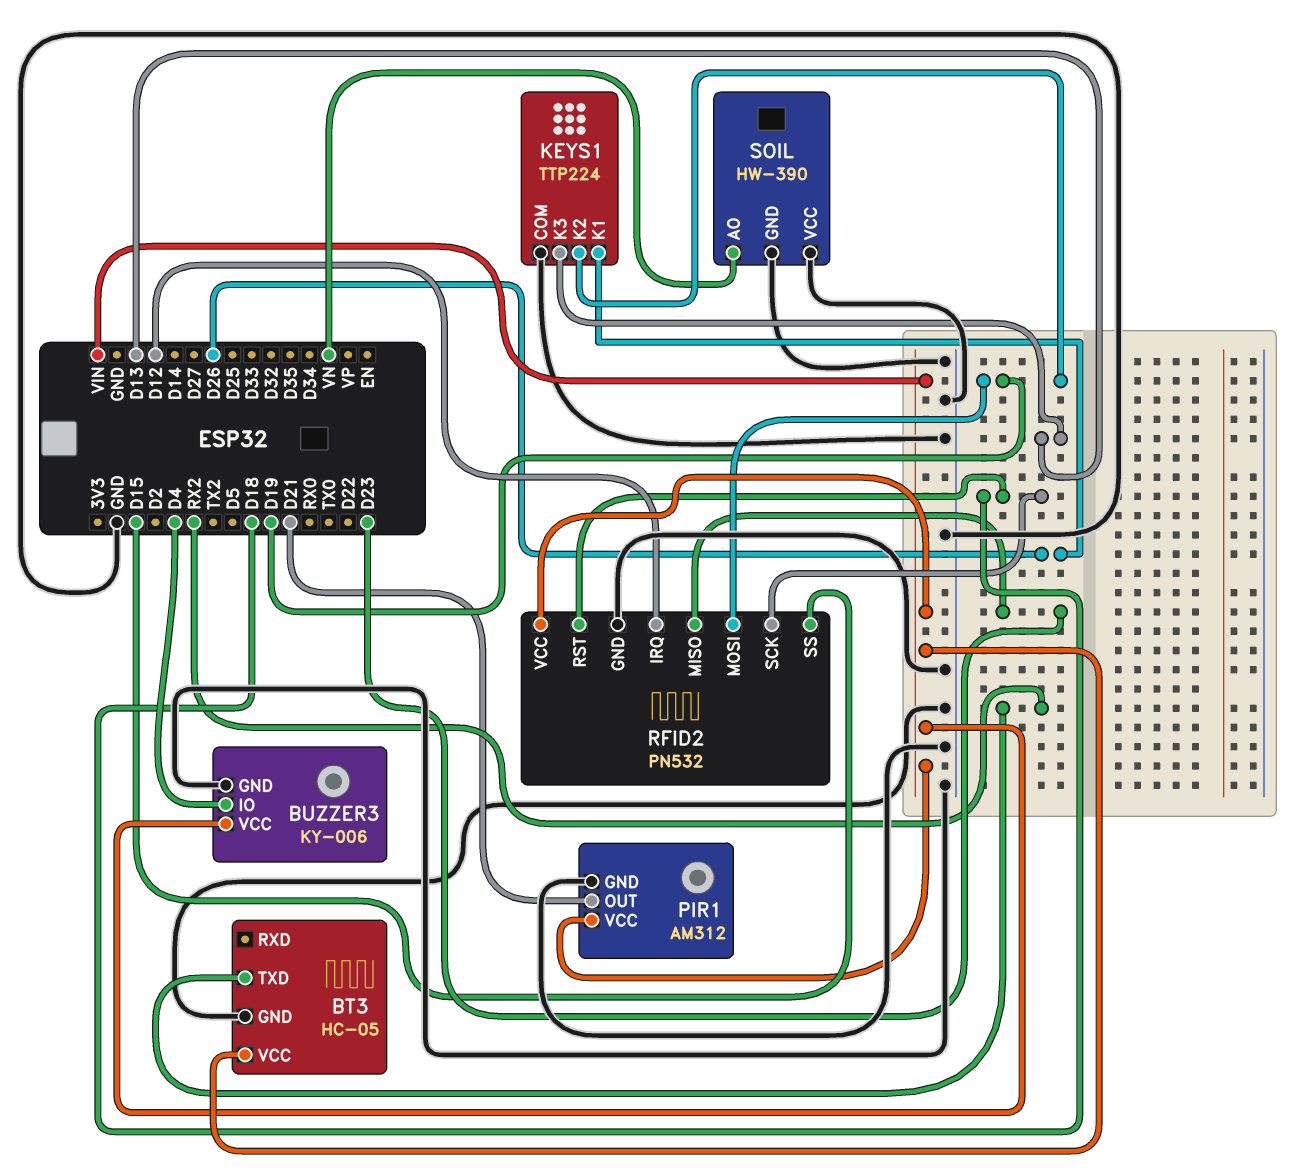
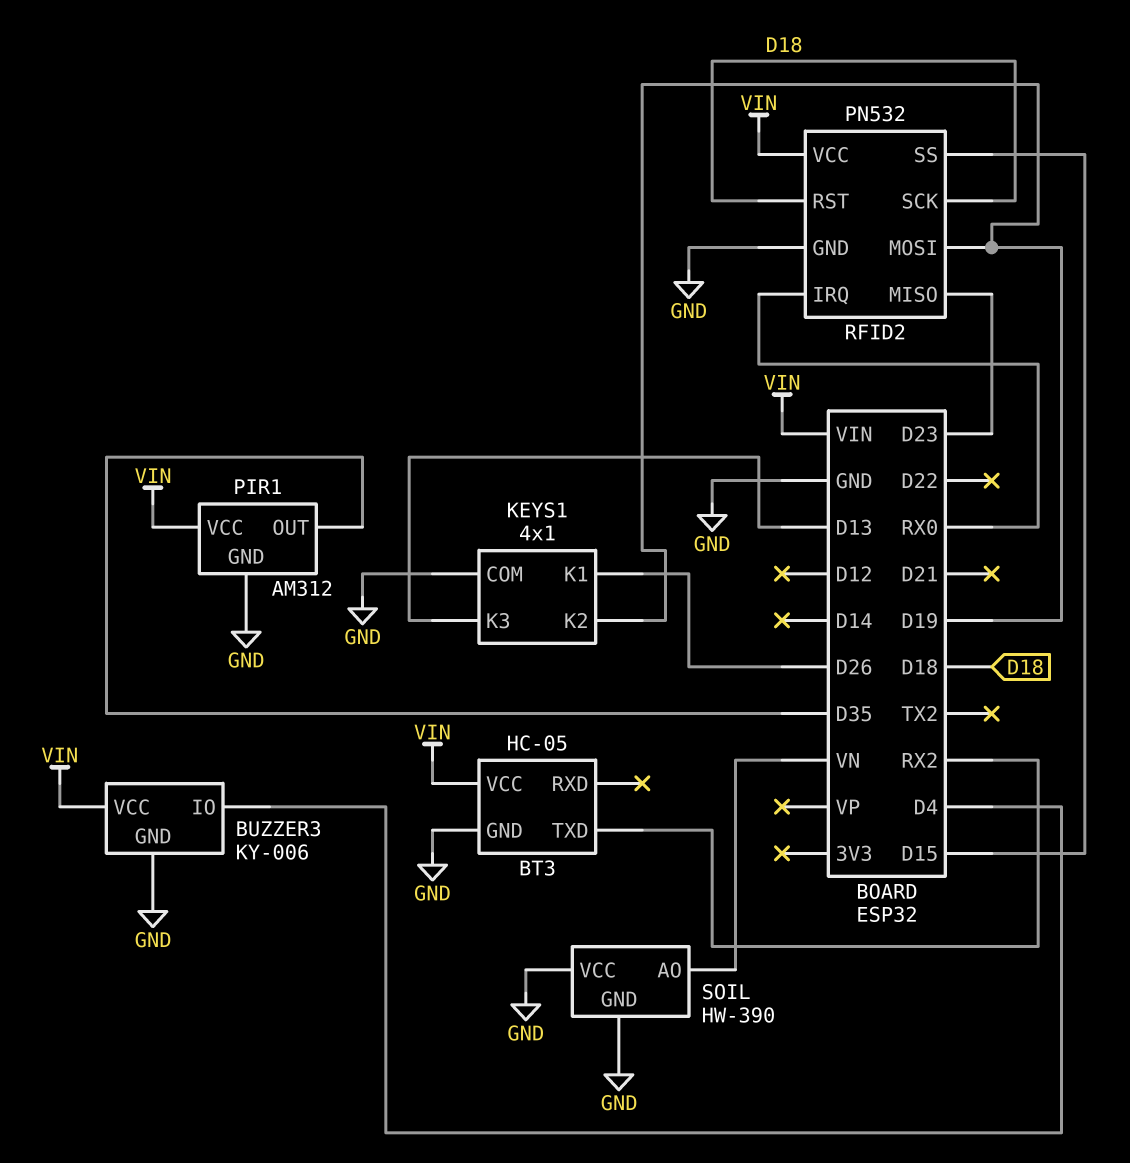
KEYS1: TTP224 -> 4x1
PIR1 pin OUT: D21 -> D35
RFID2 pin IRQ: D12 -> RX0

